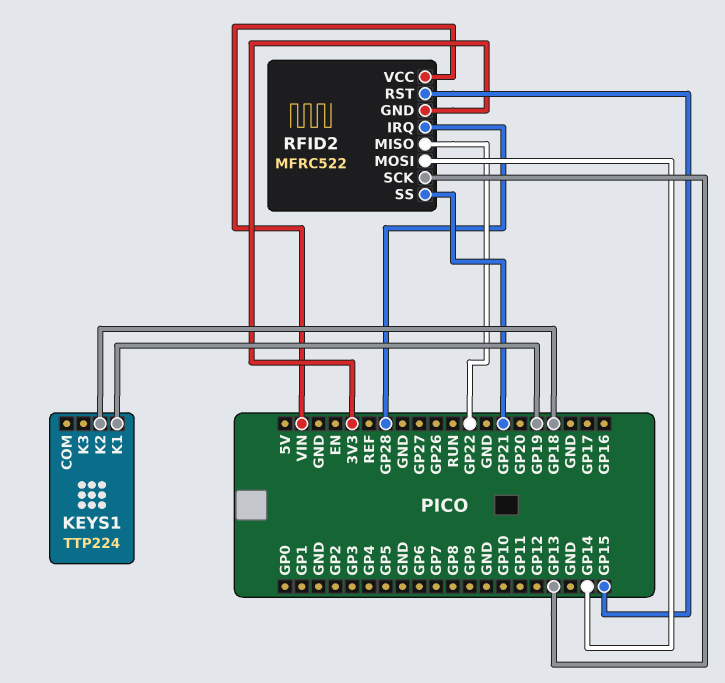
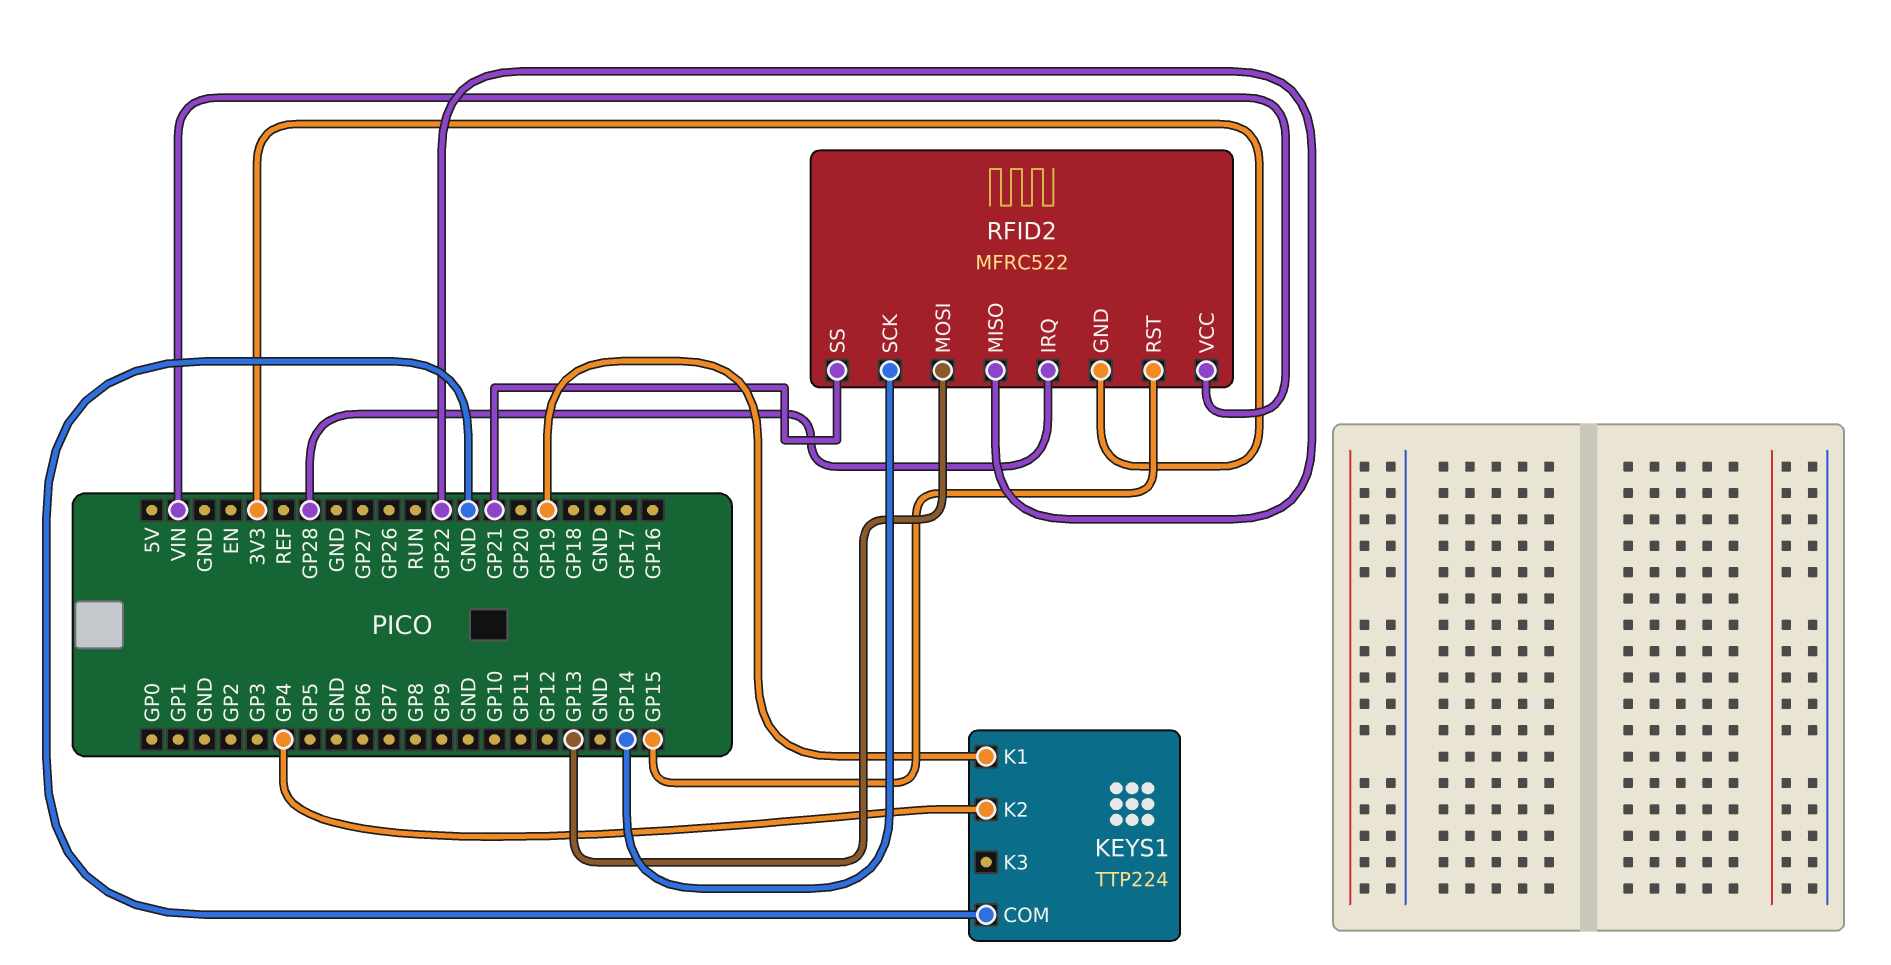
KEYS1 pin COM: none -> GND
KEYS1 pin K2: GP18 -> GP4
RFID2 pin MOSI: GP14 -> GP13
RFID2 pin SCK: GP13 -> GP14

